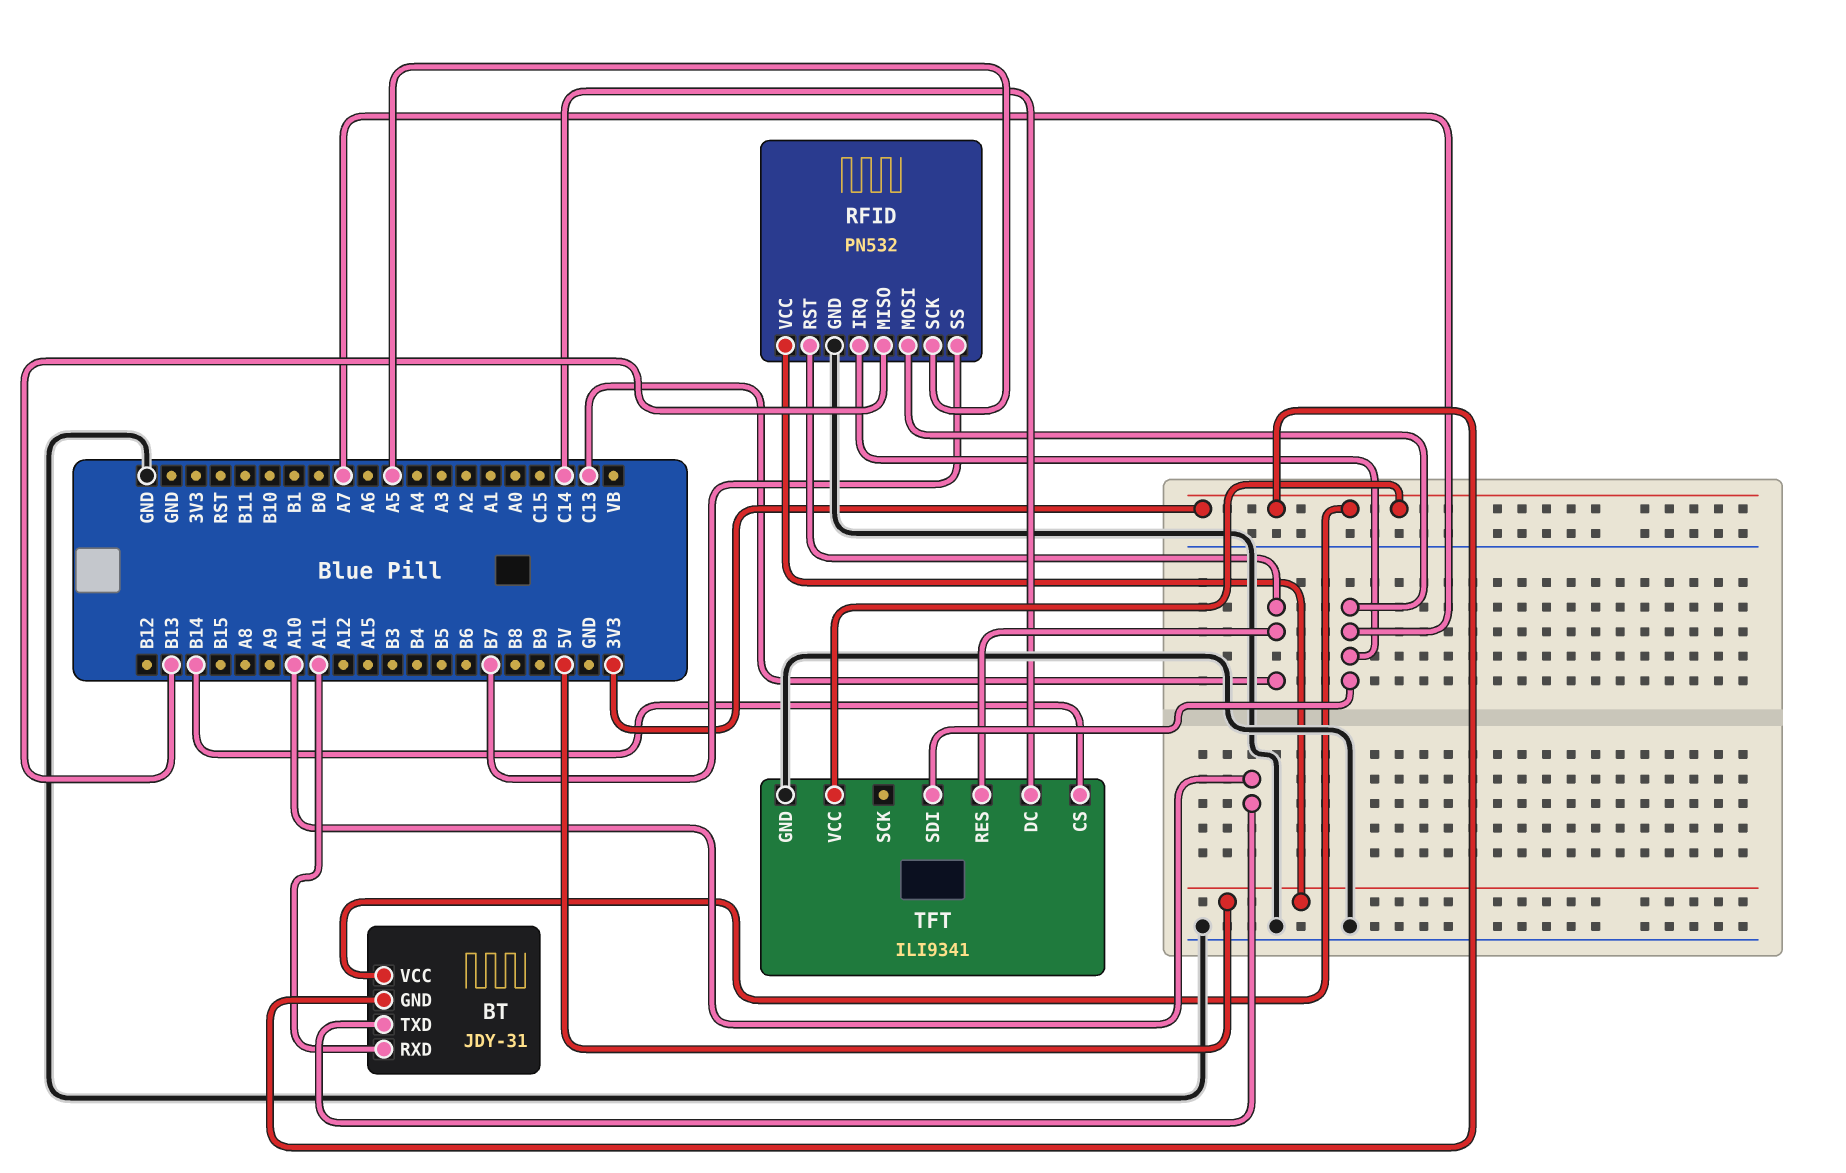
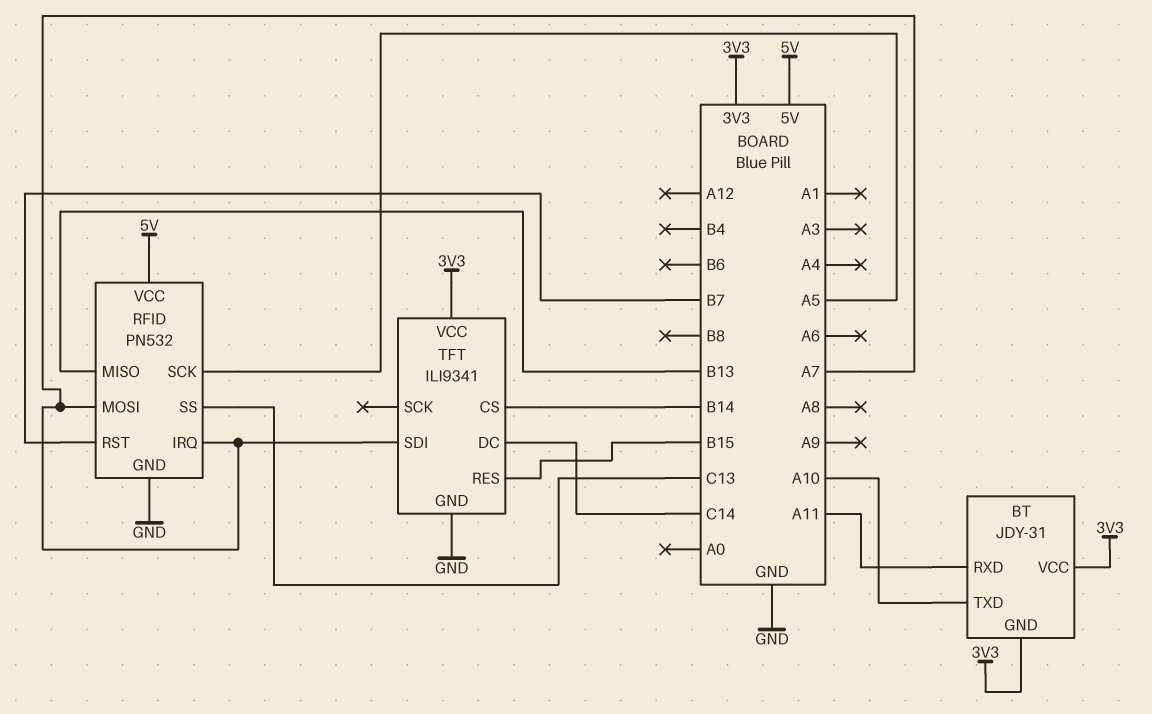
RFID pin RST: C13 -> B7
RFID pin SS: B7 -> C13
TFT pin RES: C13 -> B15

